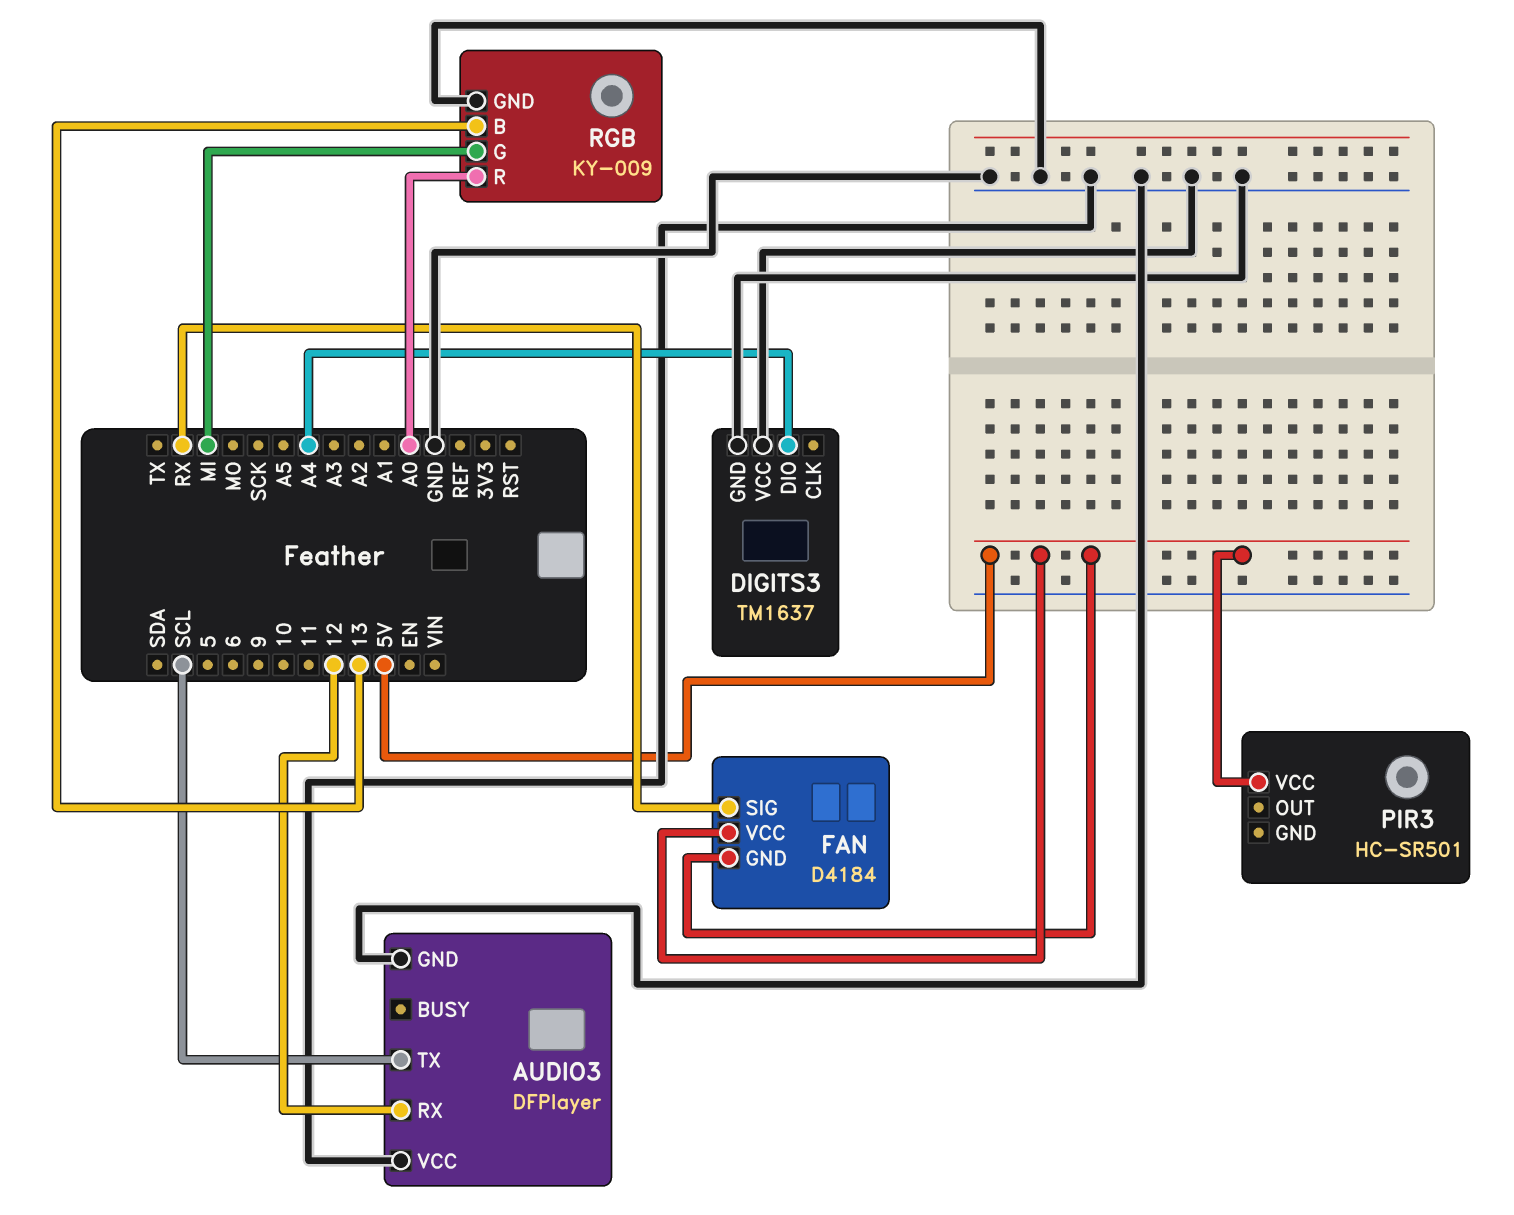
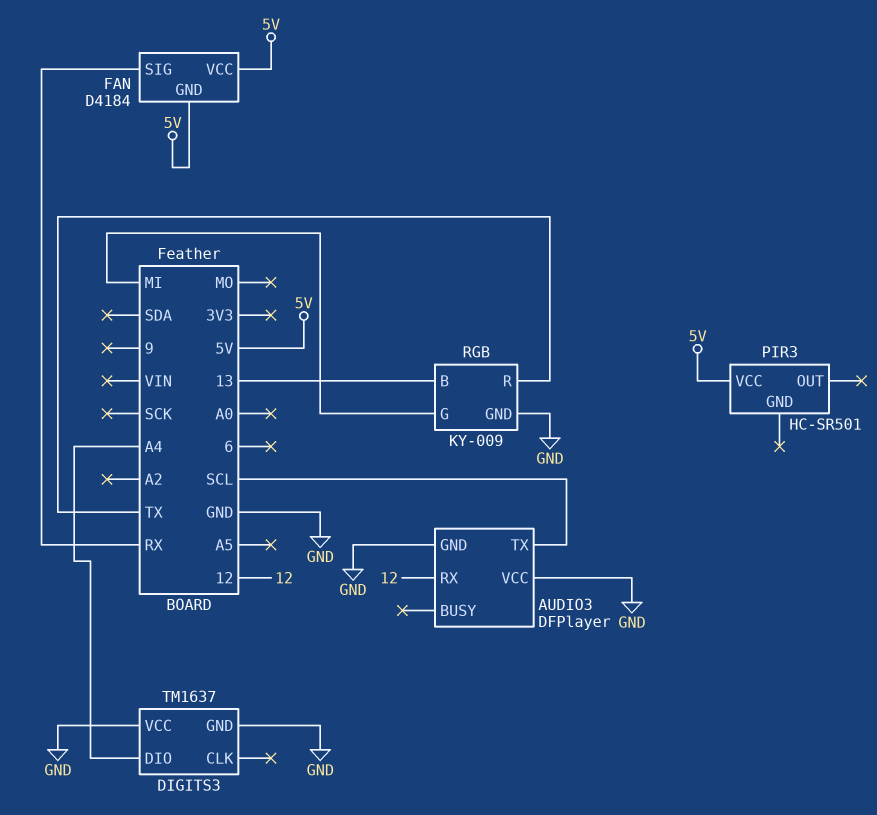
RGB pin R: A0 -> TX

